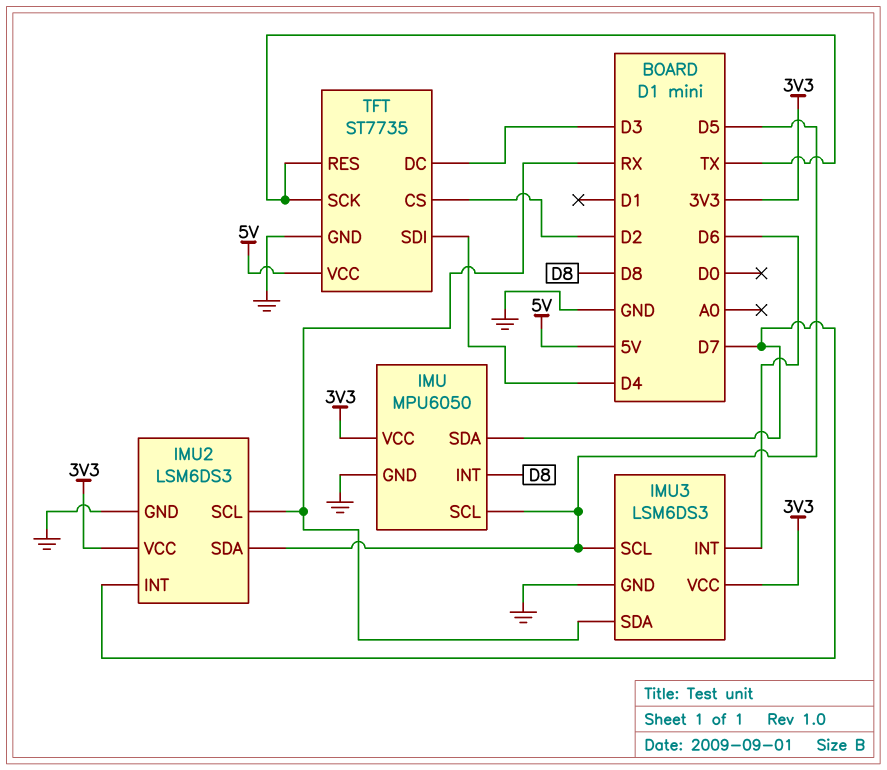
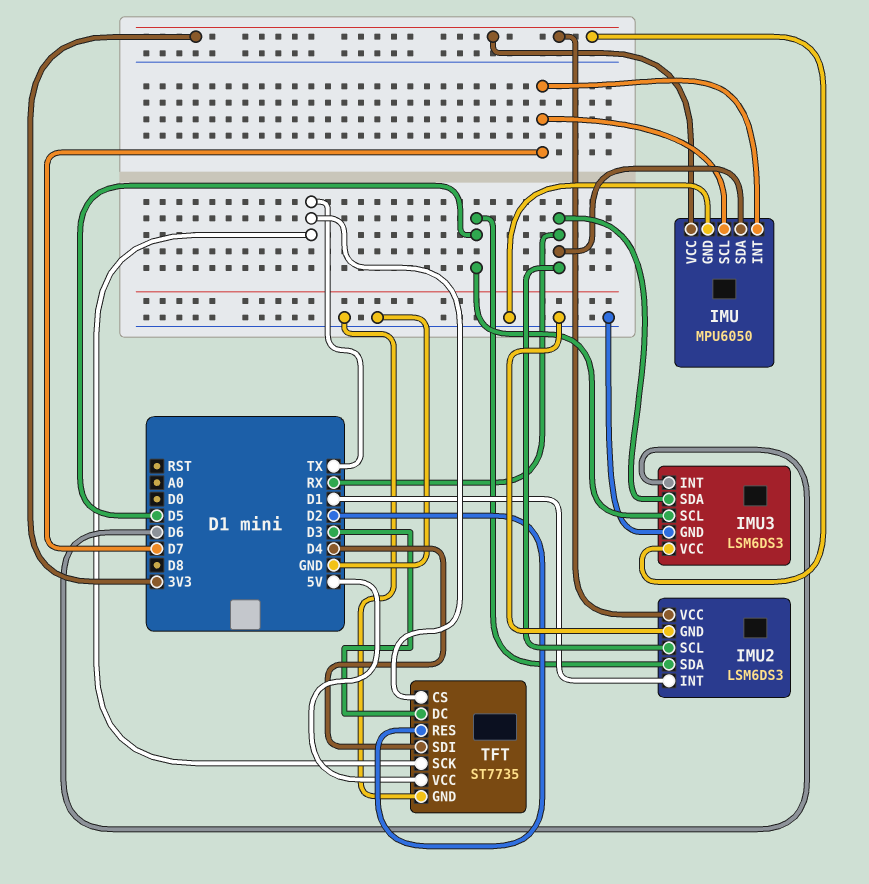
IMU pin INT: D8 -> D7
IMU pin SCL: D5 -> D7
IMU pin SDA: D7 -> RX
IMU2 pin INT: D7 -> D1
TFT pin CS: D2 -> TX
TFT pin RES: TX -> D2

